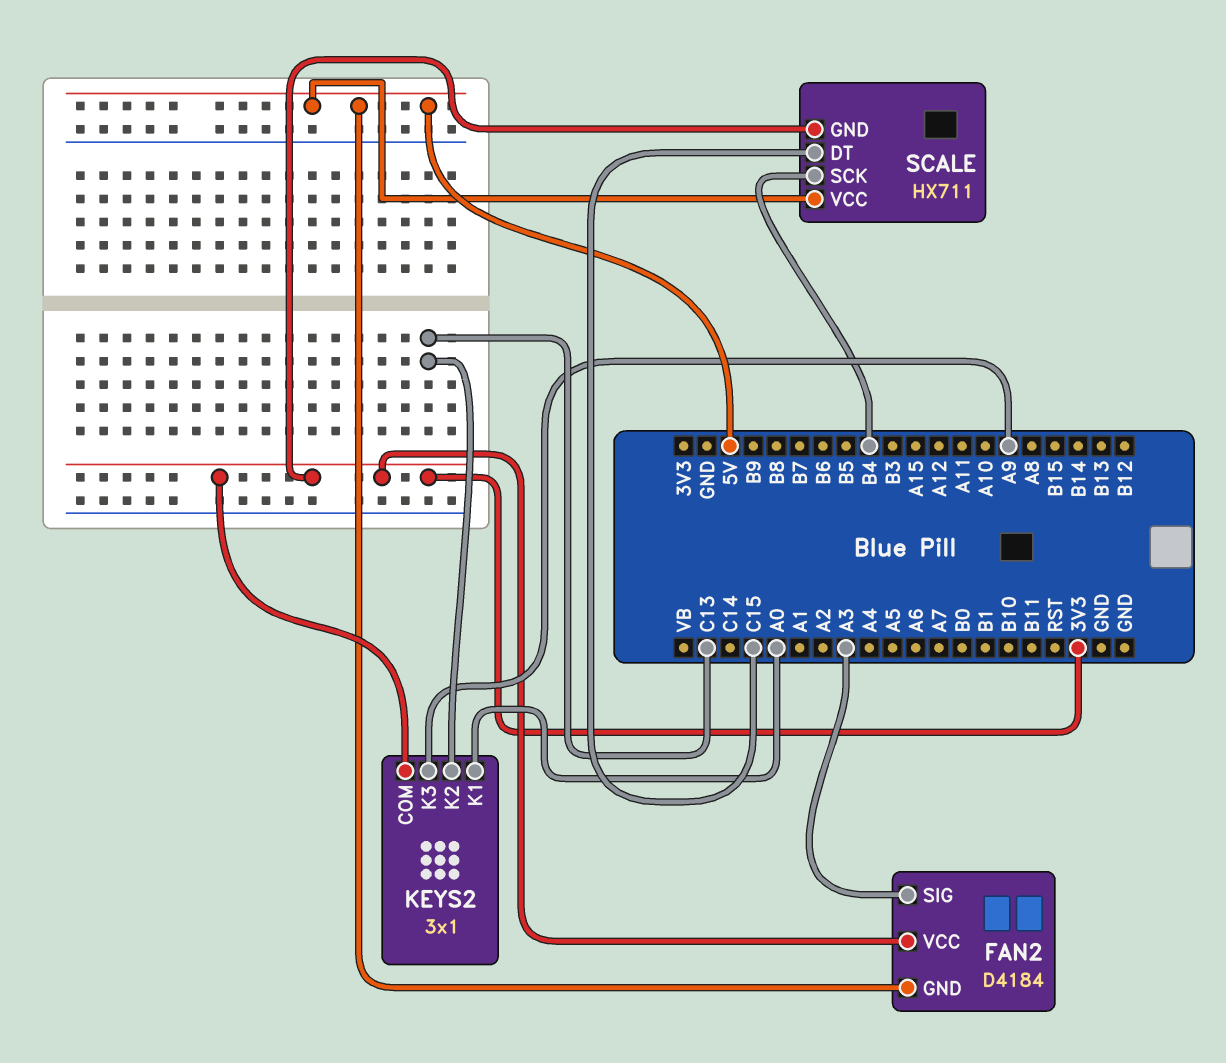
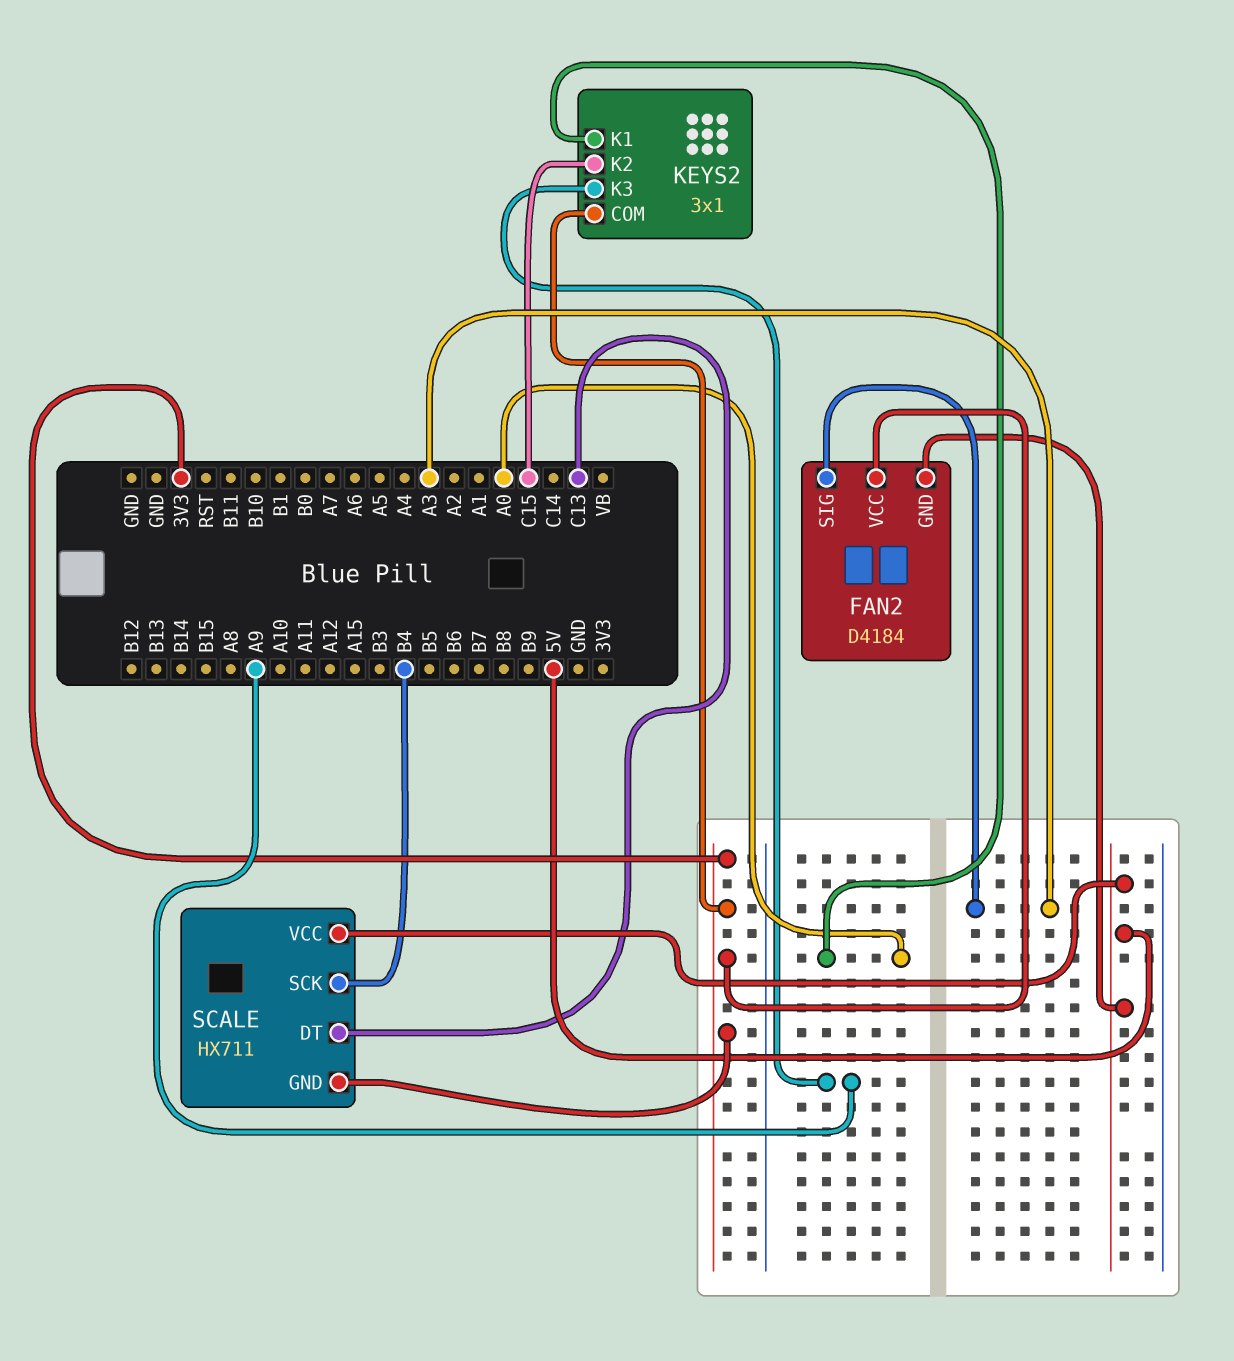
KEYS2 pin K2: C13 -> C15
SCALE pin DT: C15 -> C13

